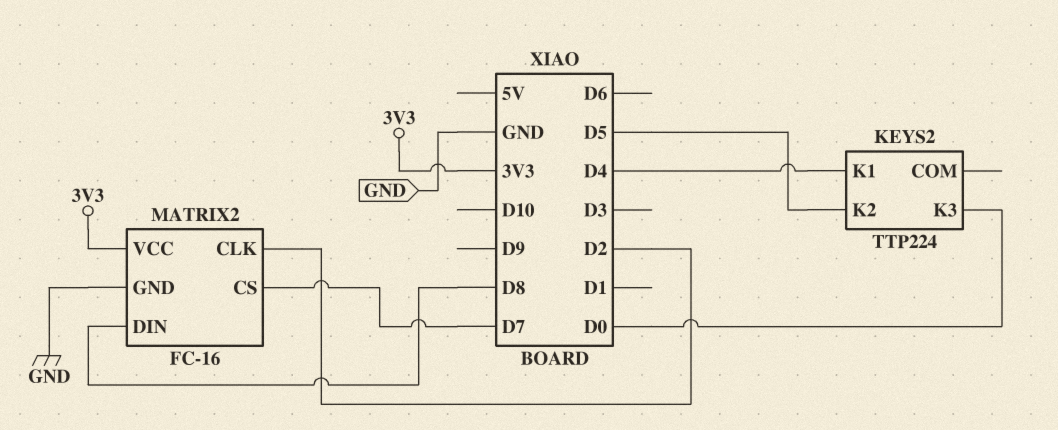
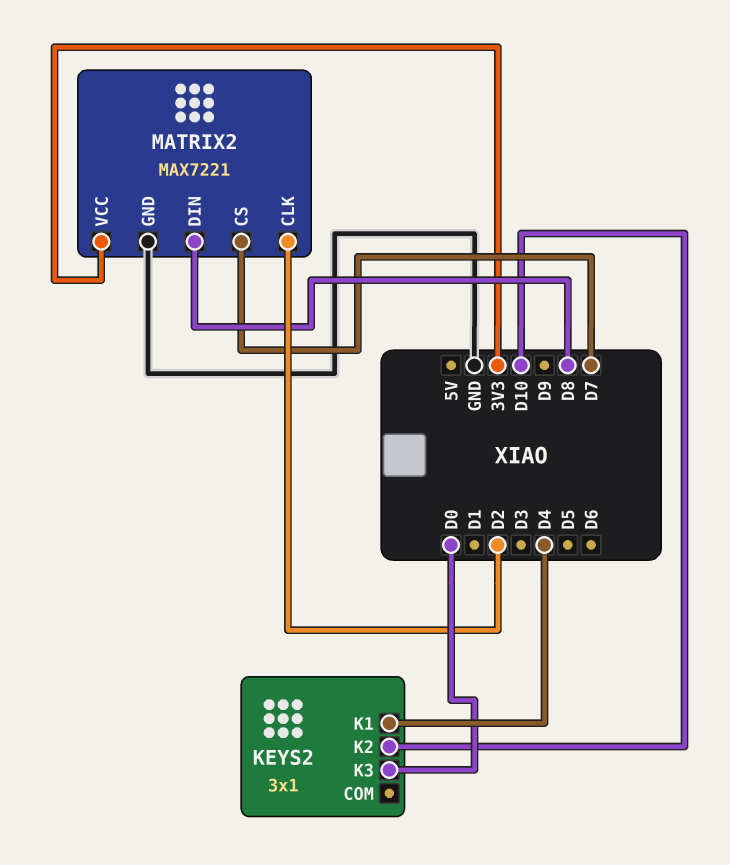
KEYS2: TTP224 -> 3x1
KEYS2 pin K2: D5 -> D10
MATRIX2: FC-16 -> MAX7221

